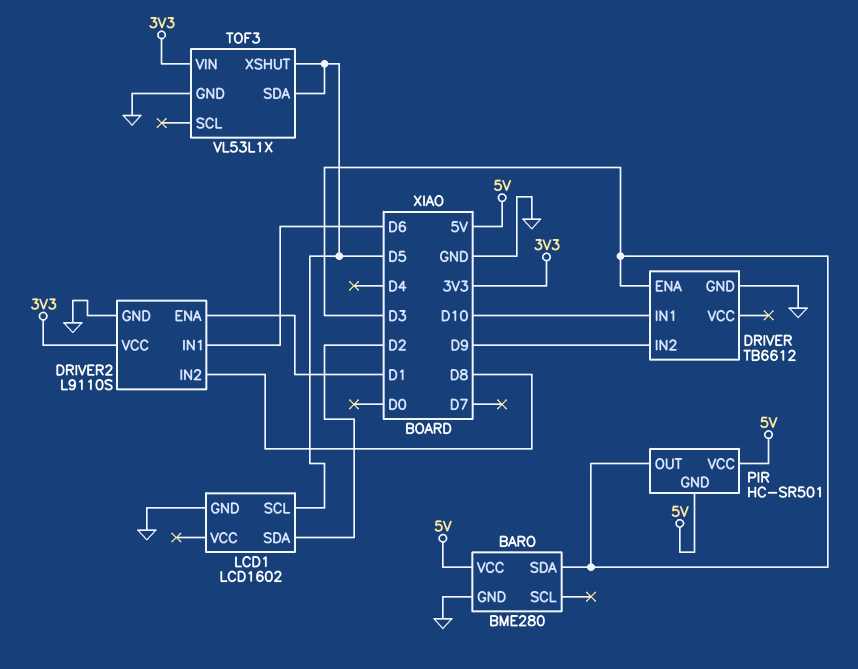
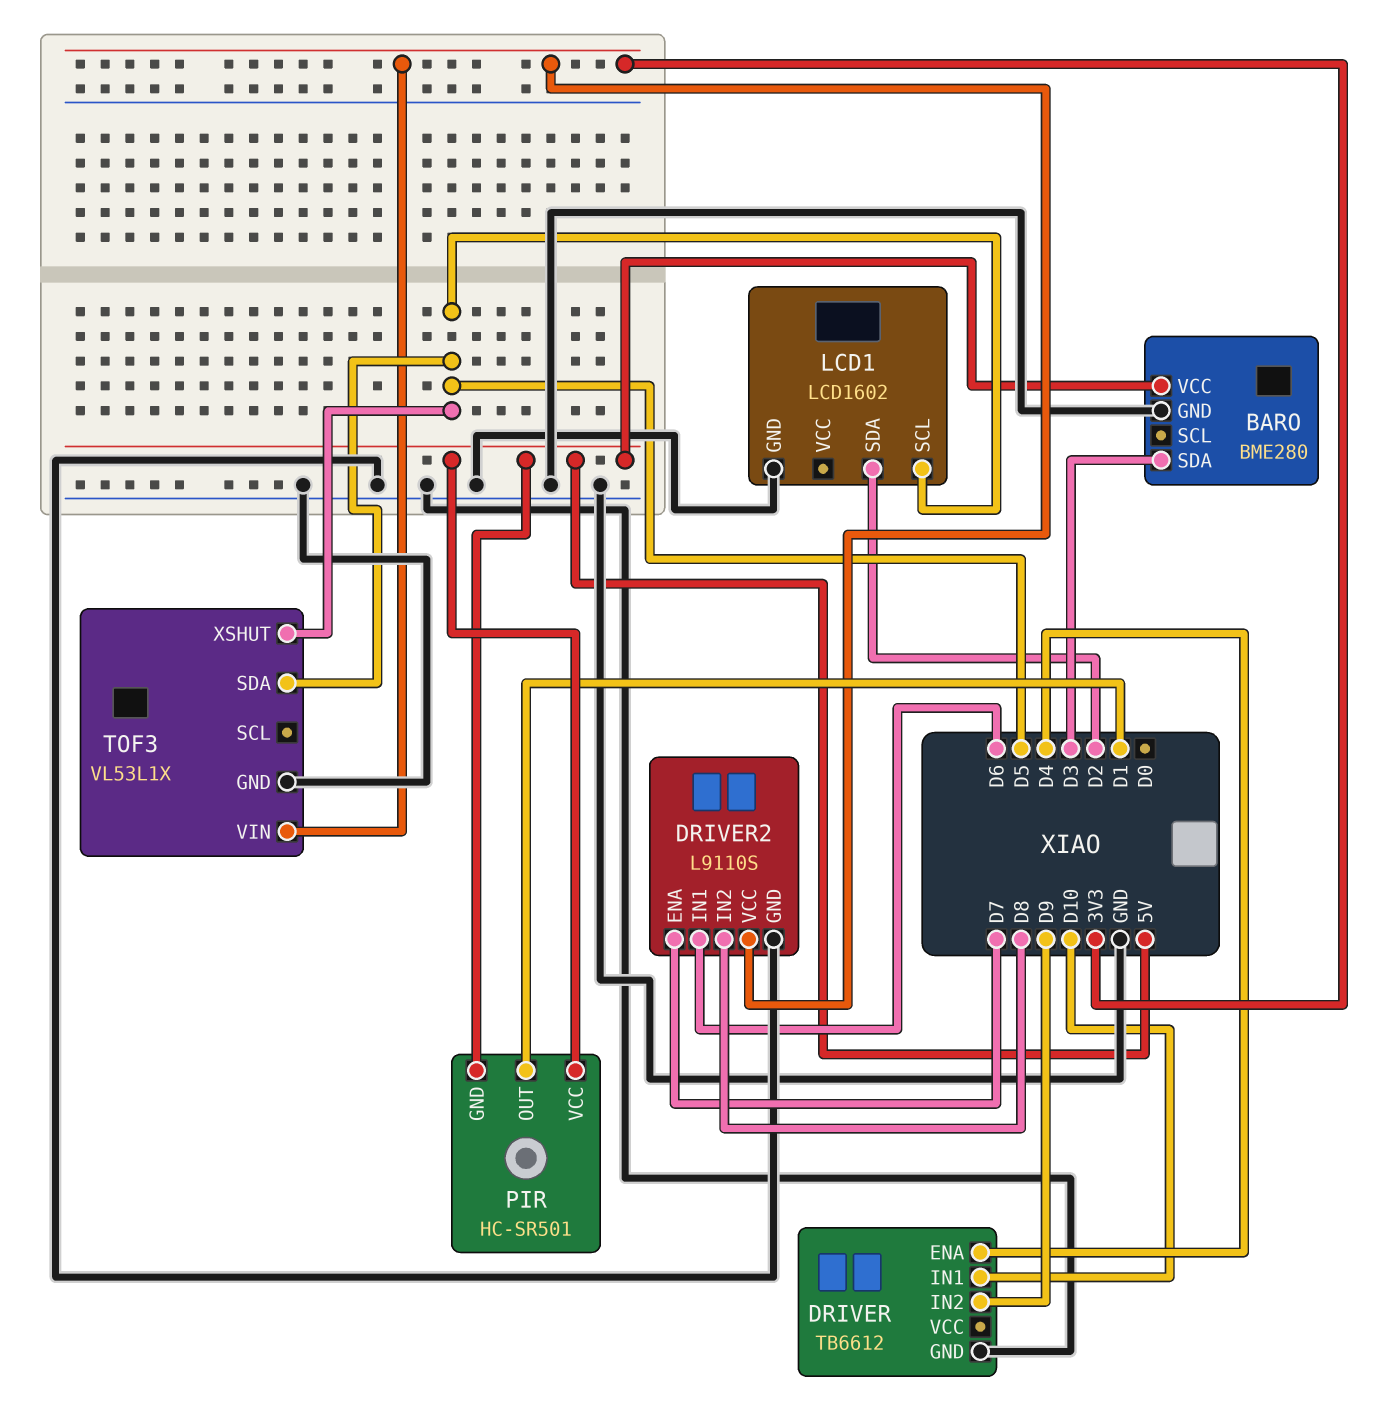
DRIVER pin ENA: D3 -> D4
DRIVER2 pin ENA: D1 -> D7
PIR pin OUT: D3 -> D1

